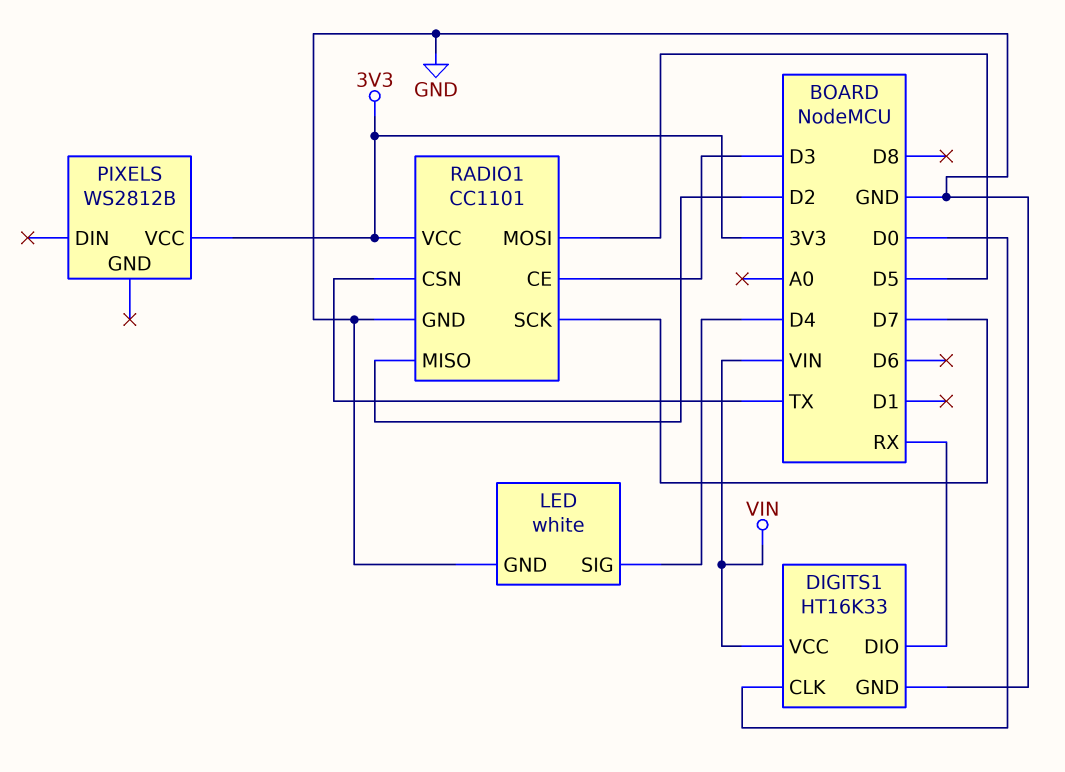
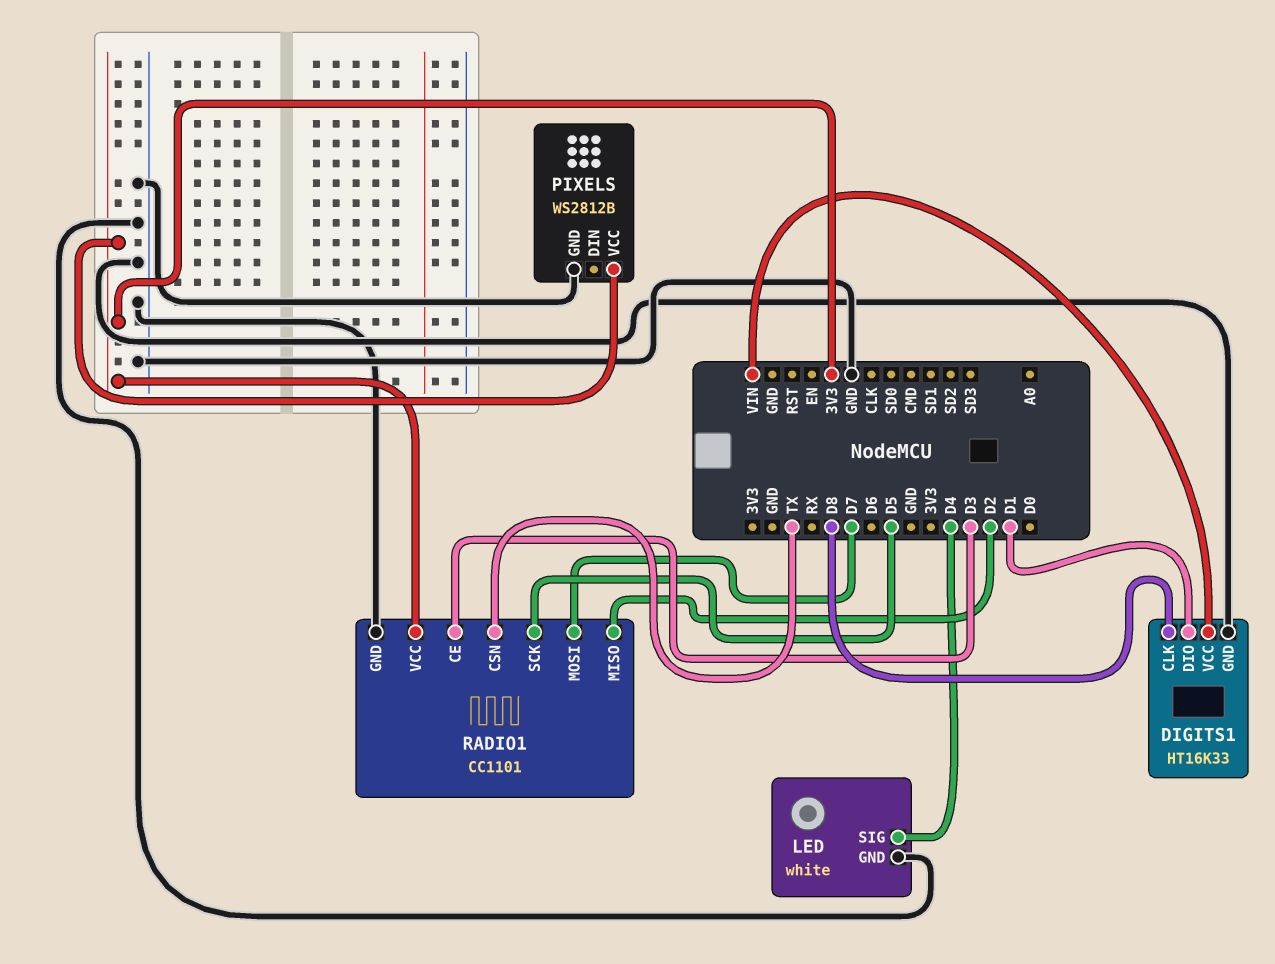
DIGITS1 pin CLK: D0 -> D8
DIGITS1 pin DIO: RX -> D1
PIXELS pin GND: none -> GND
RADIO1 pin MOSI: D5 -> D7
RADIO1 pin SCK: D7 -> D5

